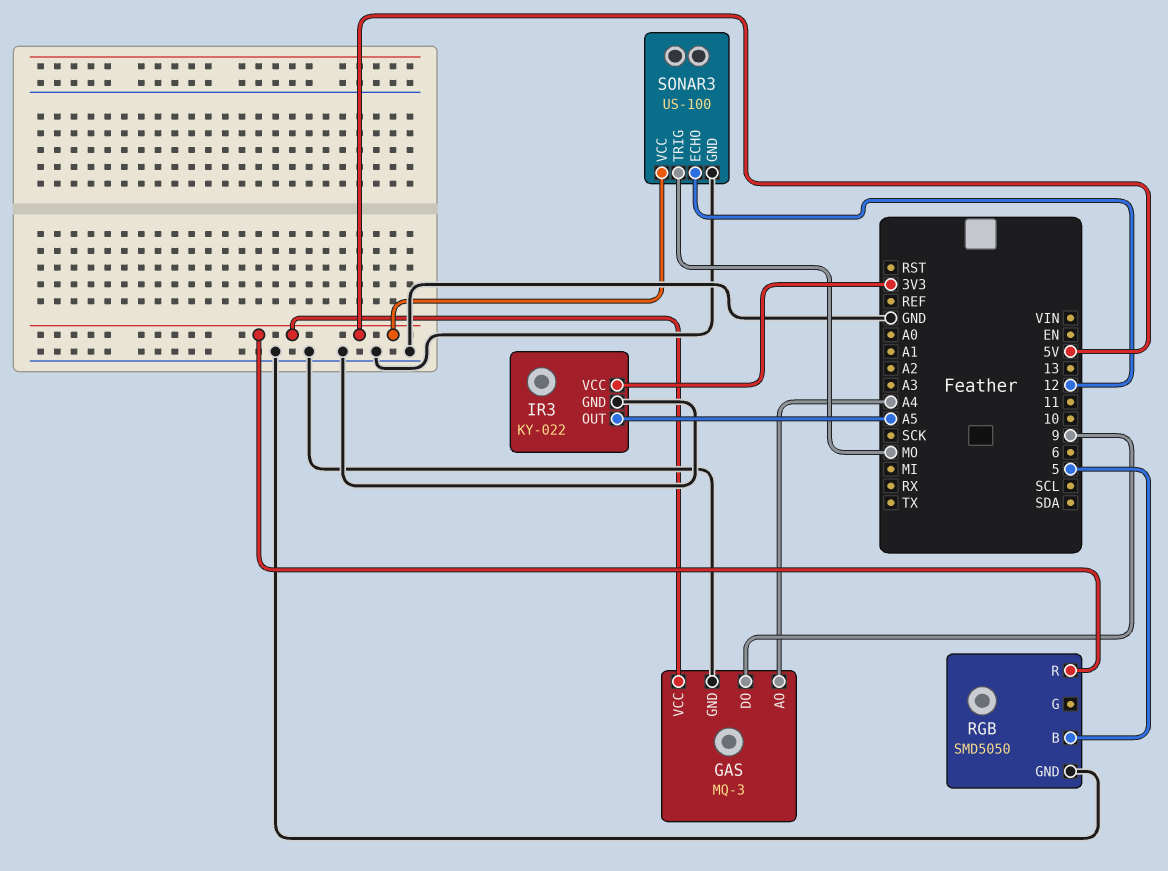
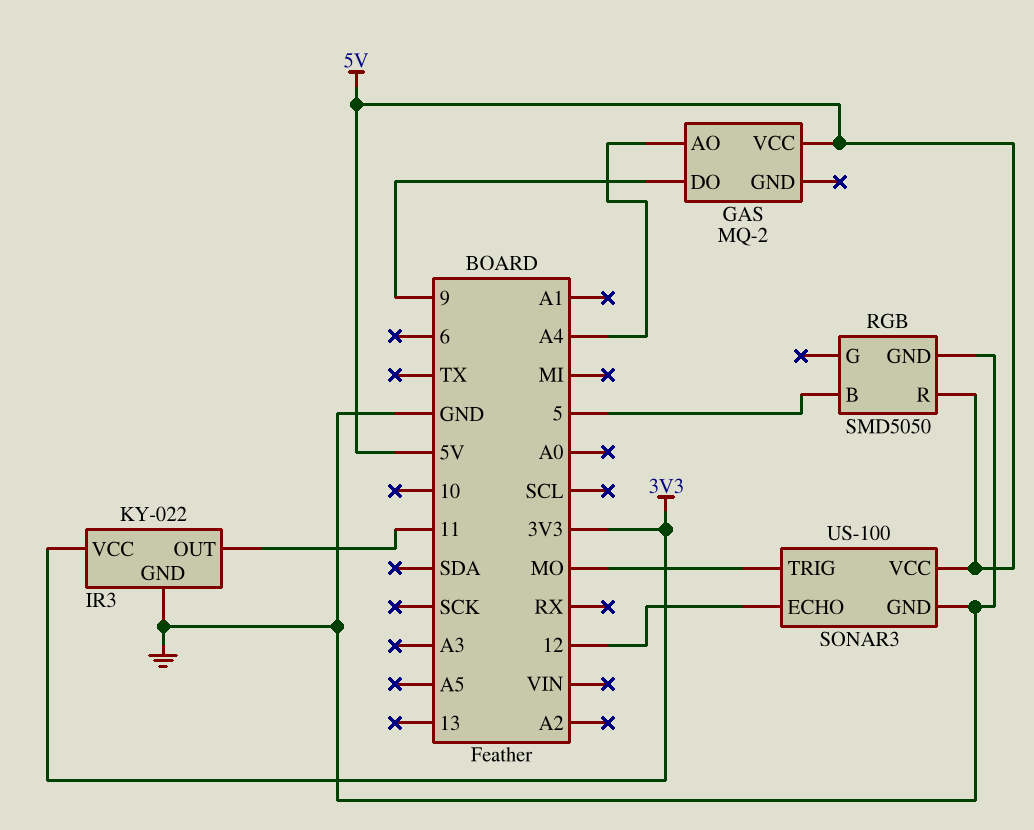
GAS: MQ-3 -> MQ-2
GAS pin GND: GND -> none
IR3 pin OUT: A5 -> 11

